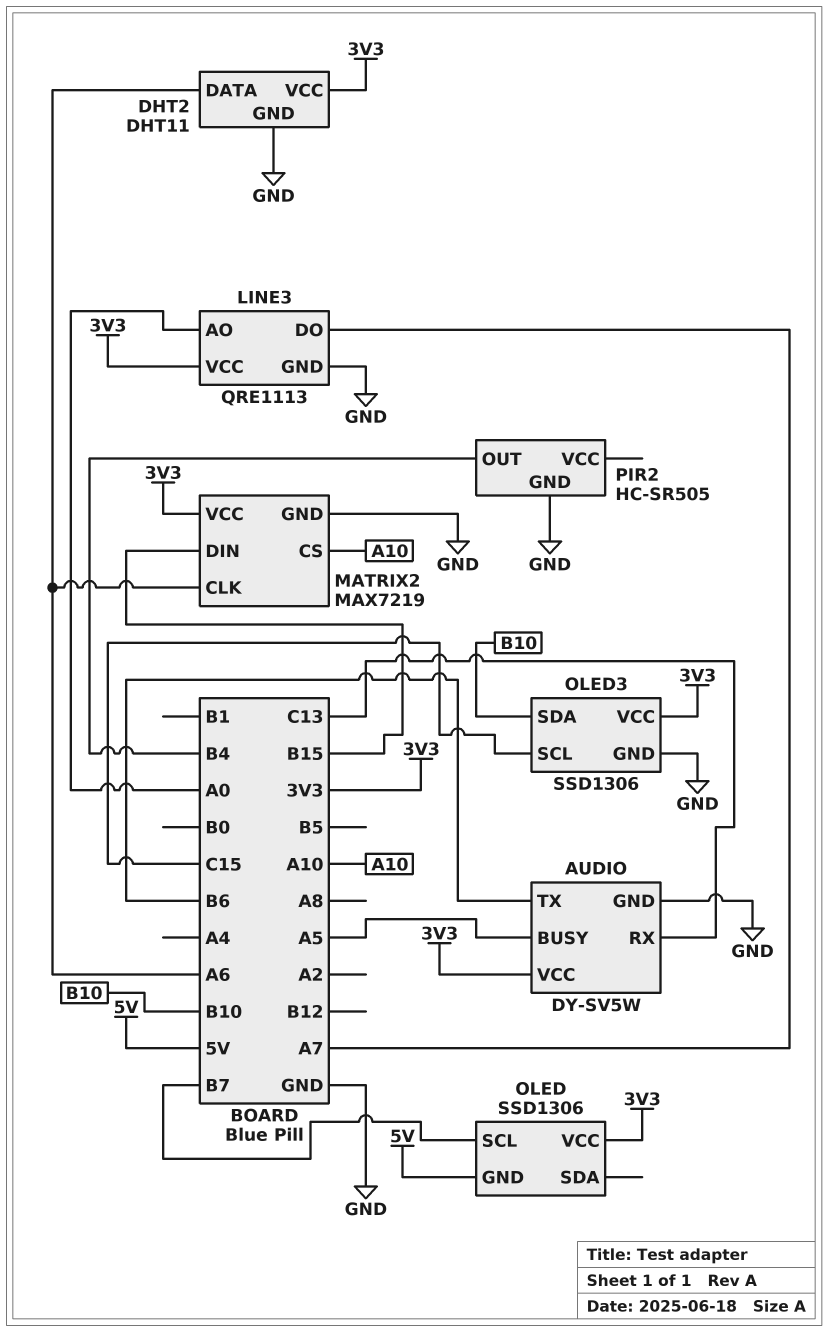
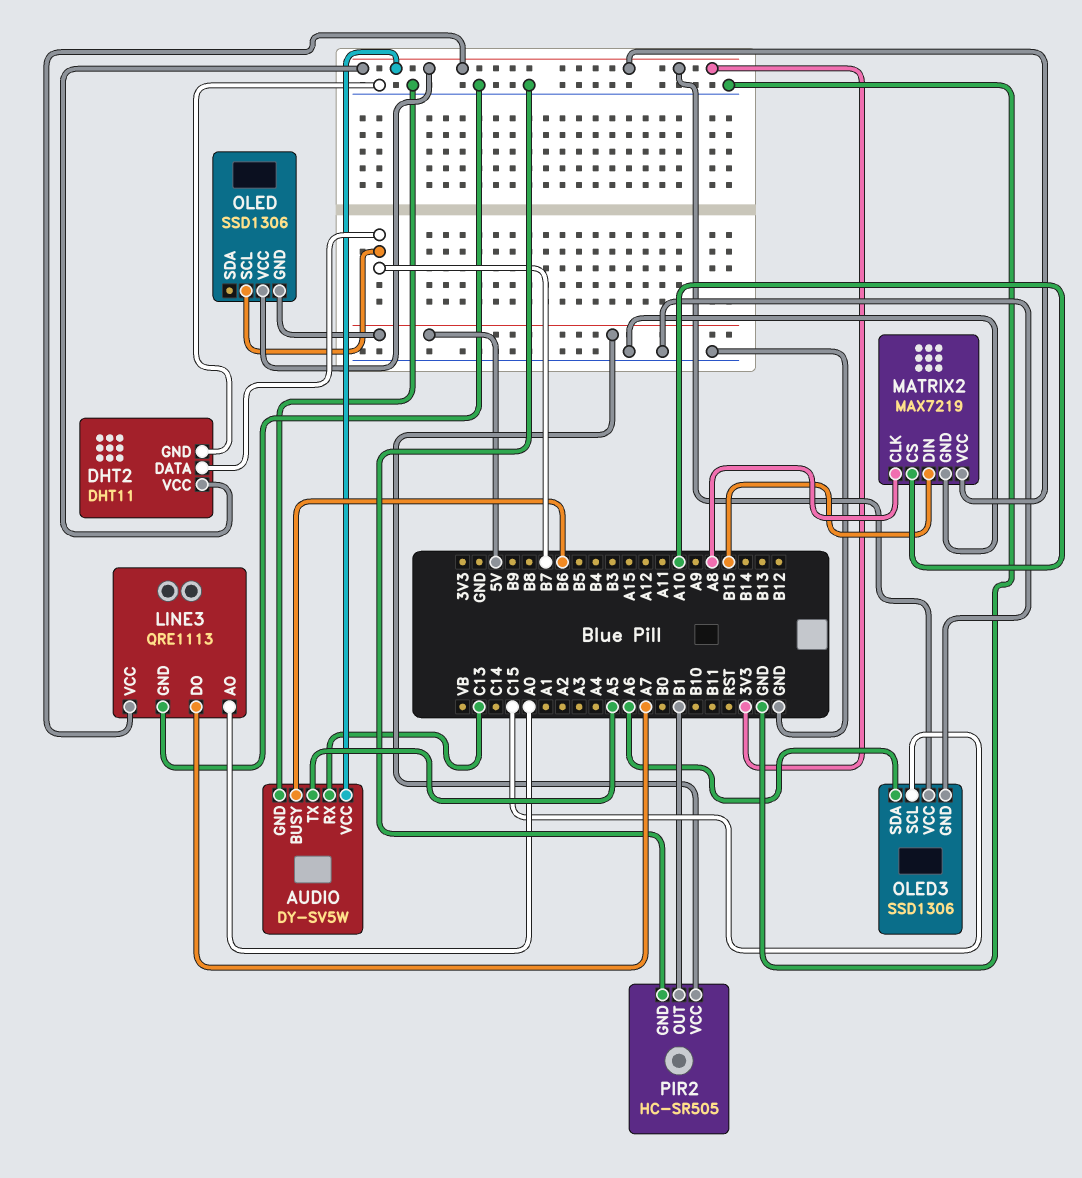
AUDIO pin BUSY: A5 -> B6
AUDIO pin TX: B6 -> A5
DHT2 pin DATA: A6 -> B7
MATRIX2 pin CLK: A6 -> A8
OLED3 pin SDA: B10 -> A6
PIR2 pin OUT: B4 -> B1
PIR2 pin VCC: none -> 5V

